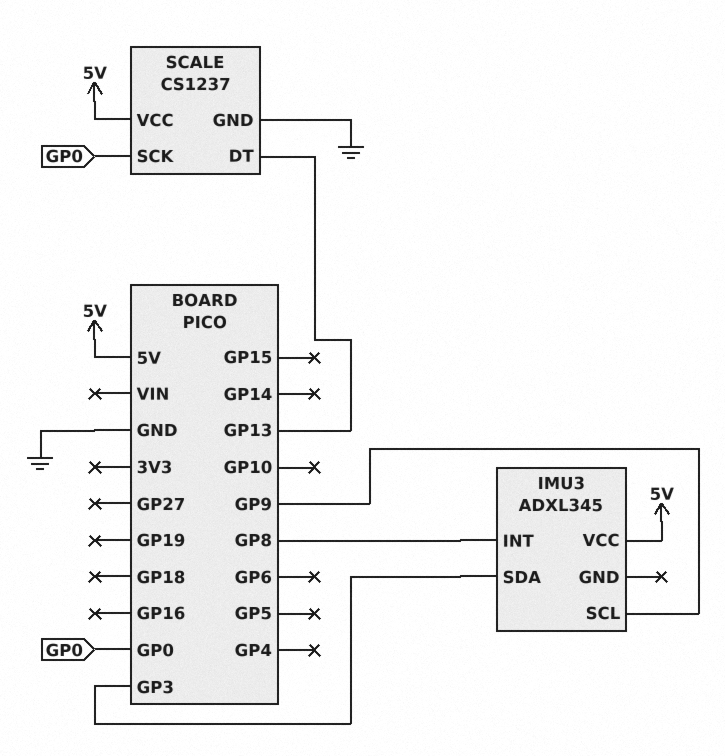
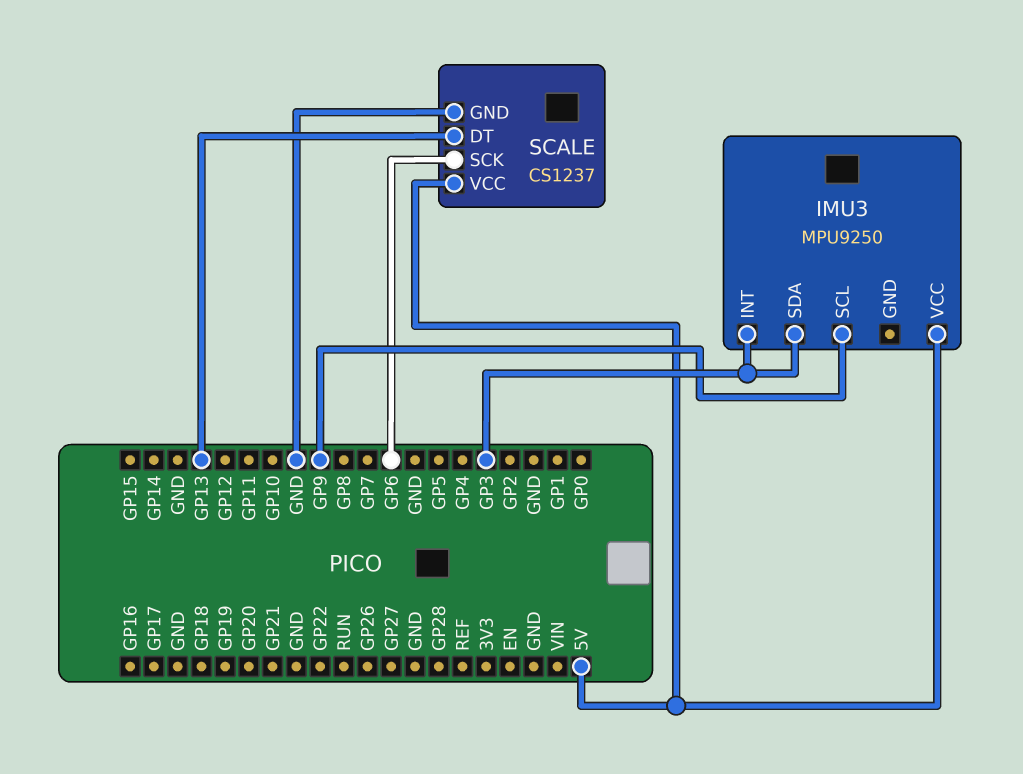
IMU3: ADXL345 -> MPU9250
IMU3 pin INT: GP8 -> GP3
SCALE pin SCK: GP0 -> GP6

